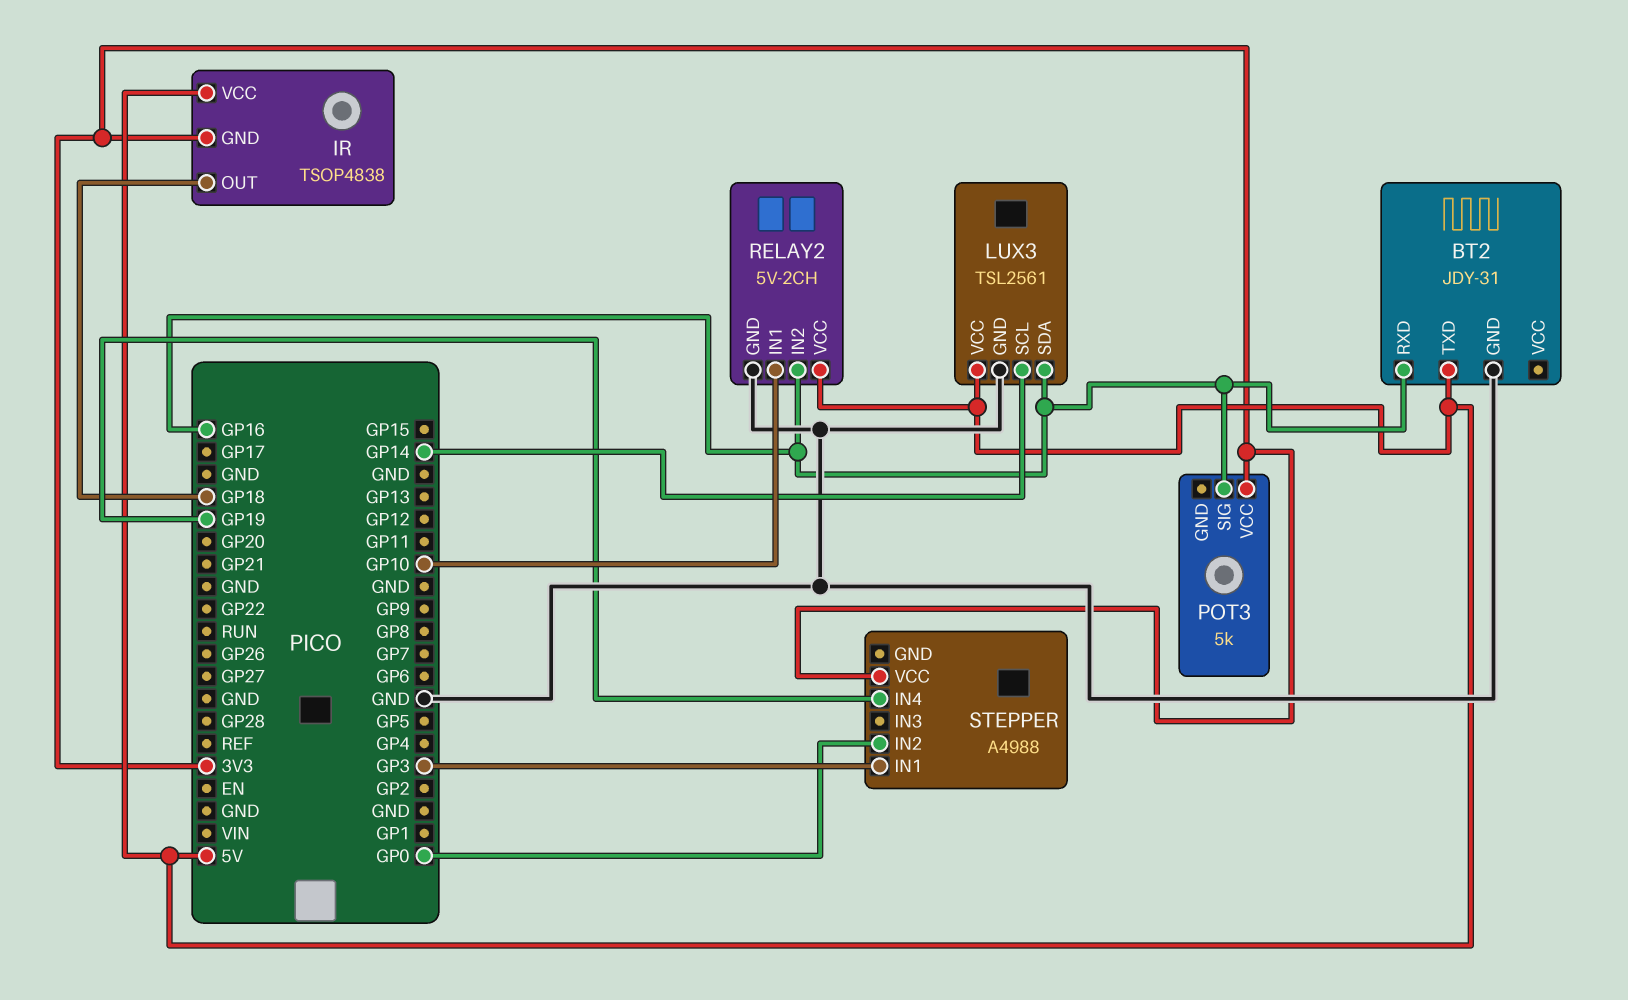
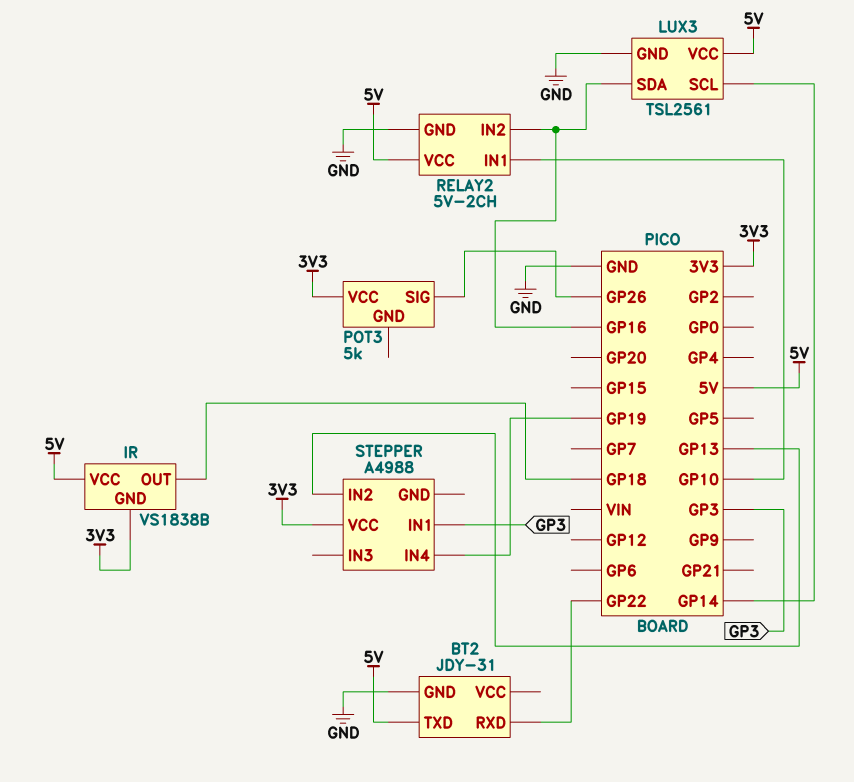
BT2 pin RXD: GP16 -> GP22
IR: TSOP4838 -> VS1838B
POT3 pin SIG: GP16 -> GP26
STEPPER pin IN2: GP0 -> GP13

